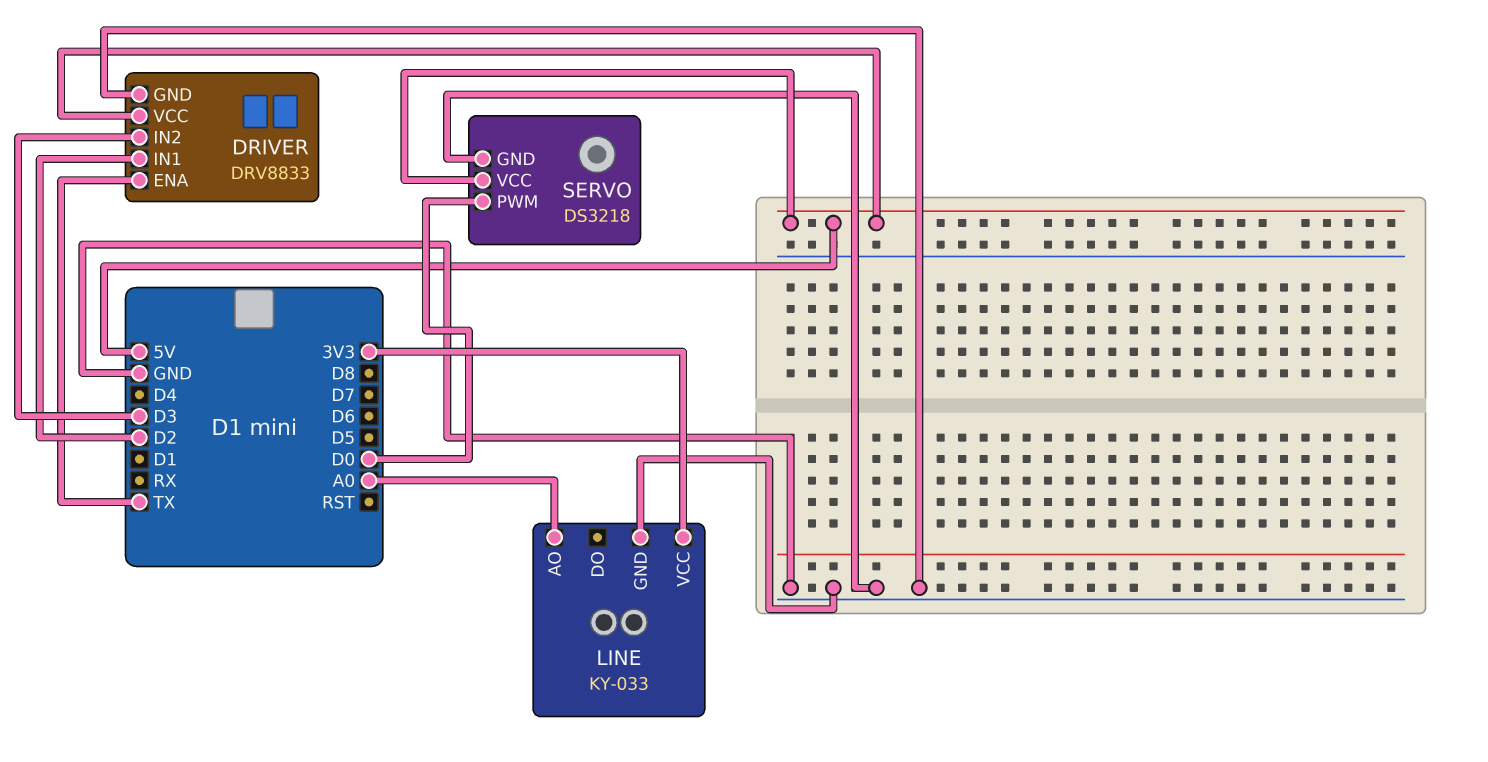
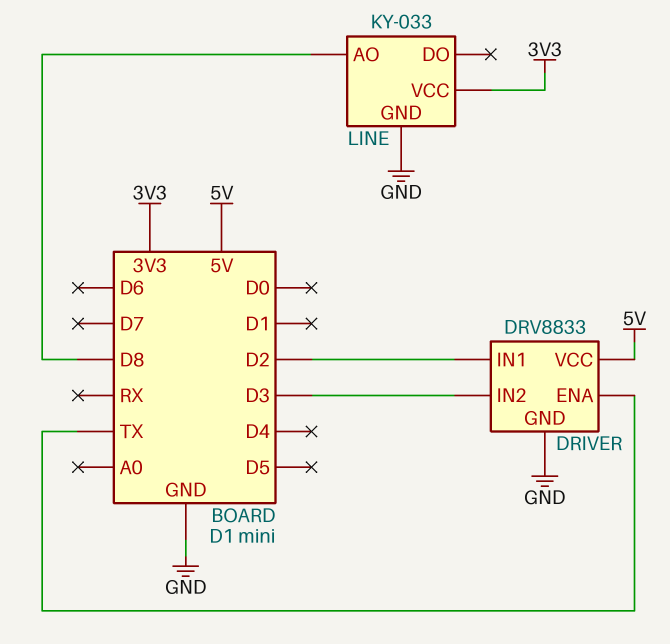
LINE pin AO: A0 -> D8
SERVO: DS3218 -> none
SERVO pin GND: GND -> none
SERVO pin PWM: D0 -> none
SERVO pin VCC: 5V -> none

